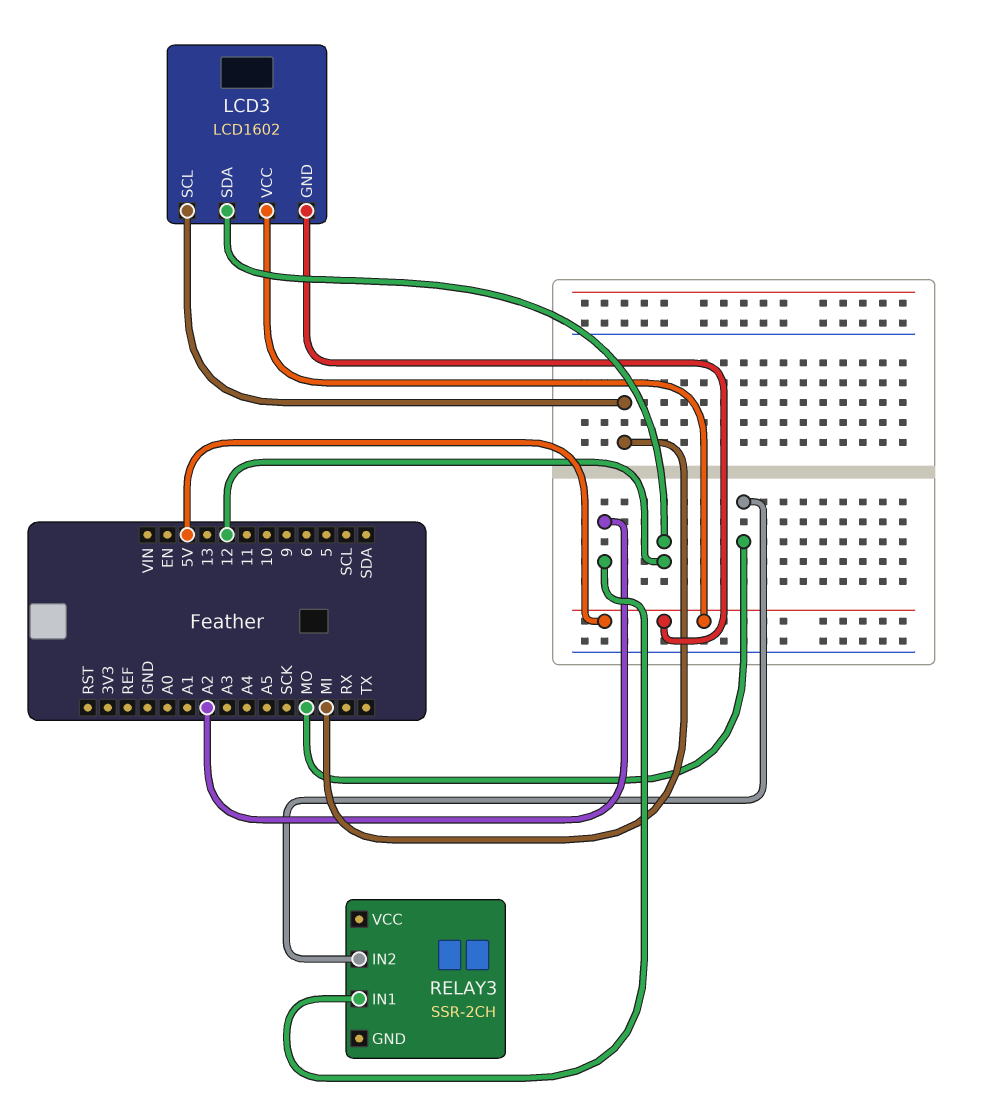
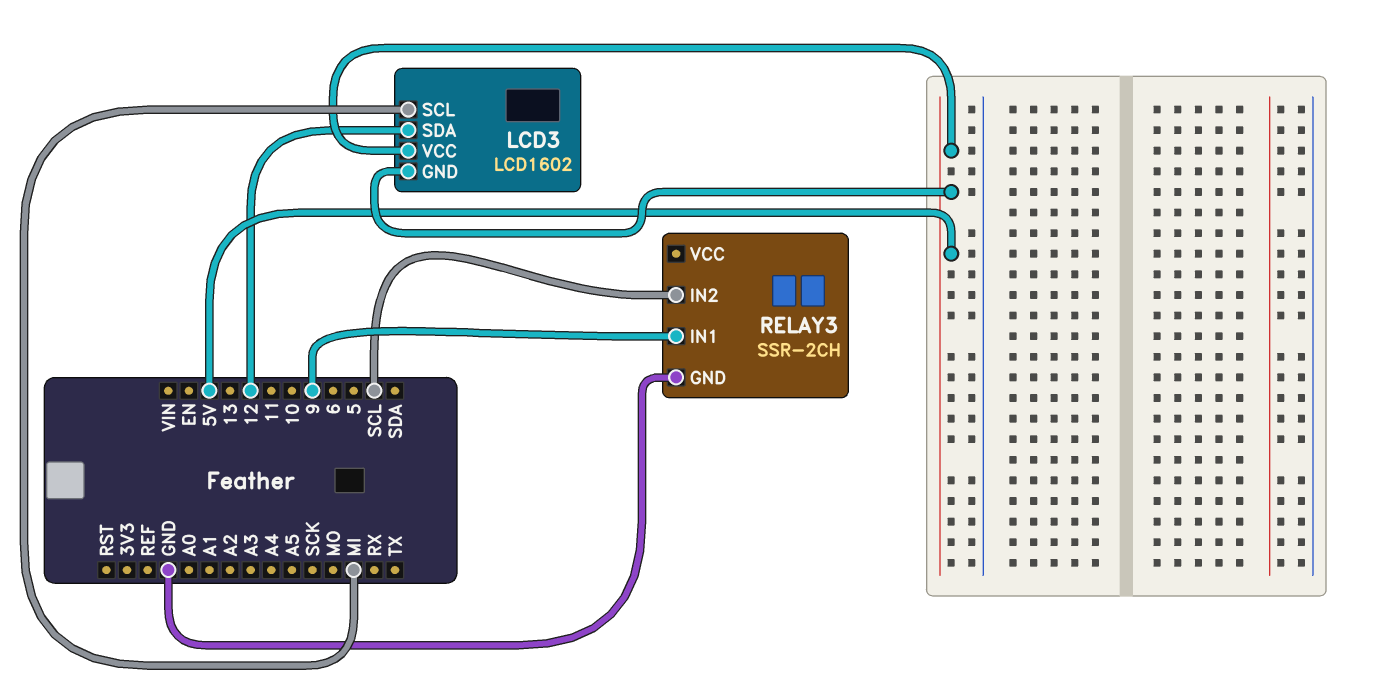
RELAY3 pin GND: none -> GND
RELAY3 pin IN1: A2 -> 9
RELAY3 pin IN2: MO -> SCL

